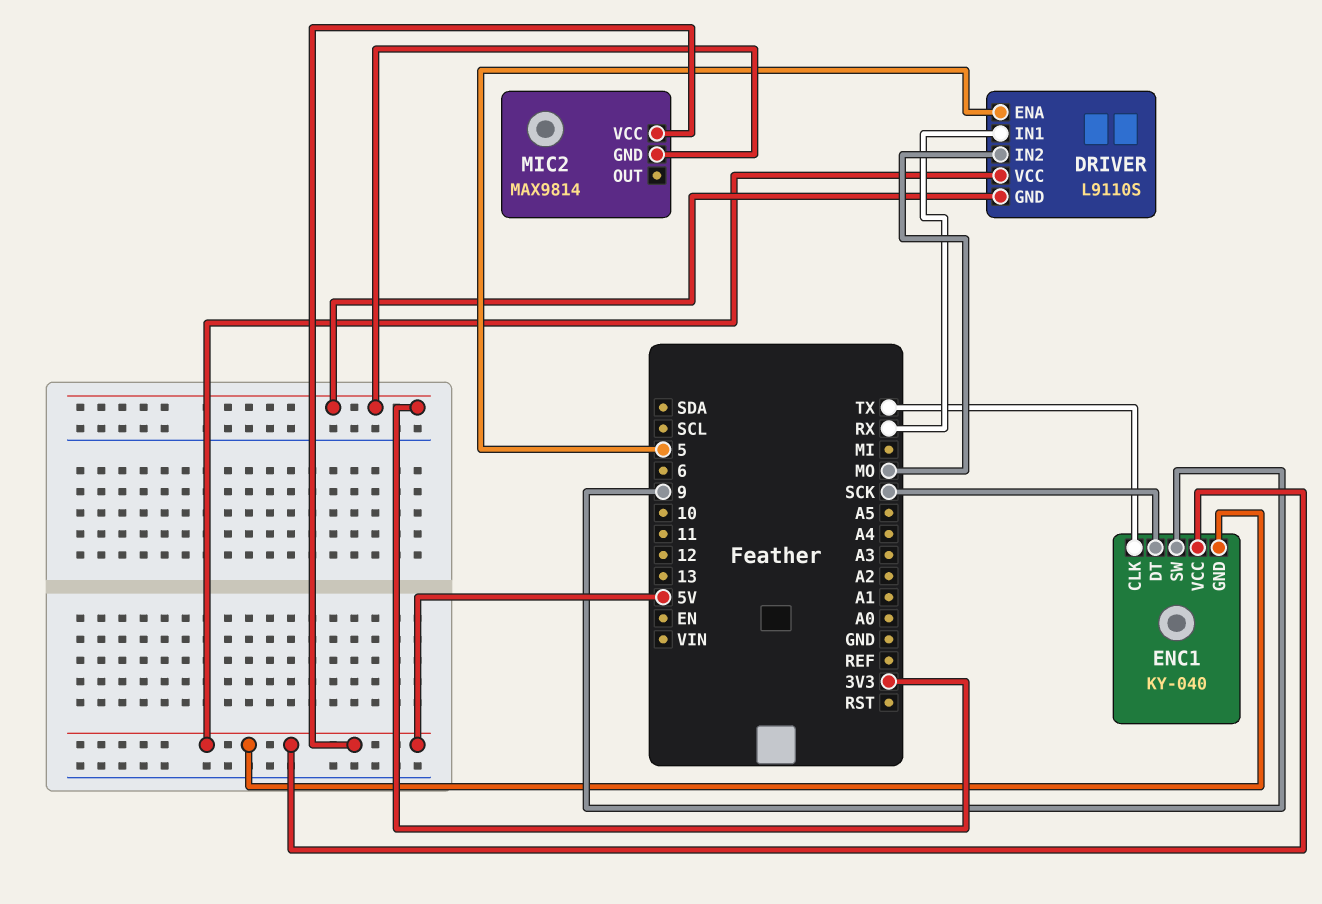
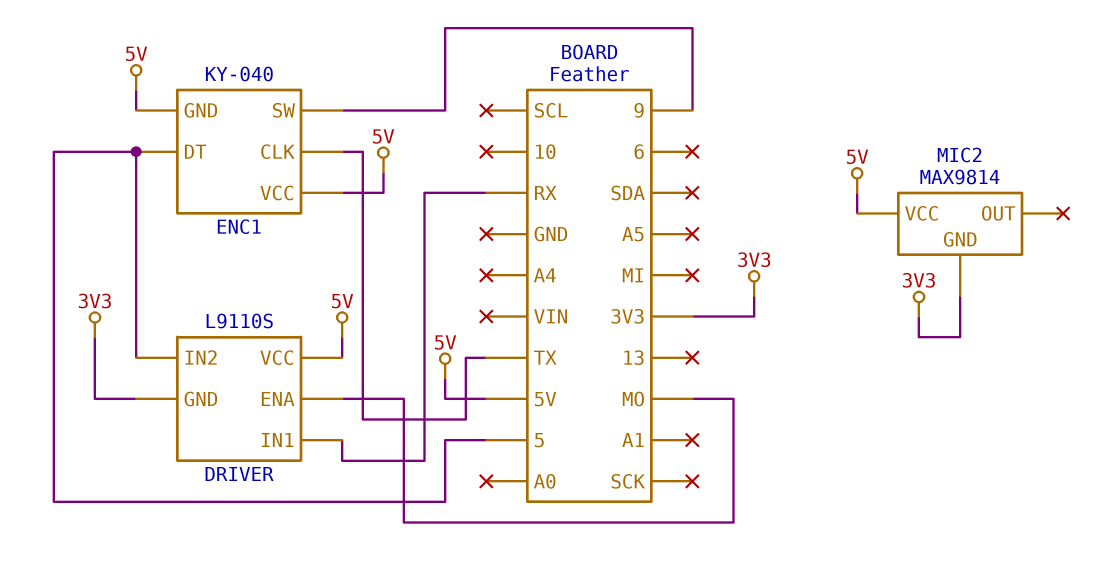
DRIVER pin ENA: 5 -> MO
DRIVER pin IN2: MO -> 5
ENC1 pin DT: SCK -> 5

